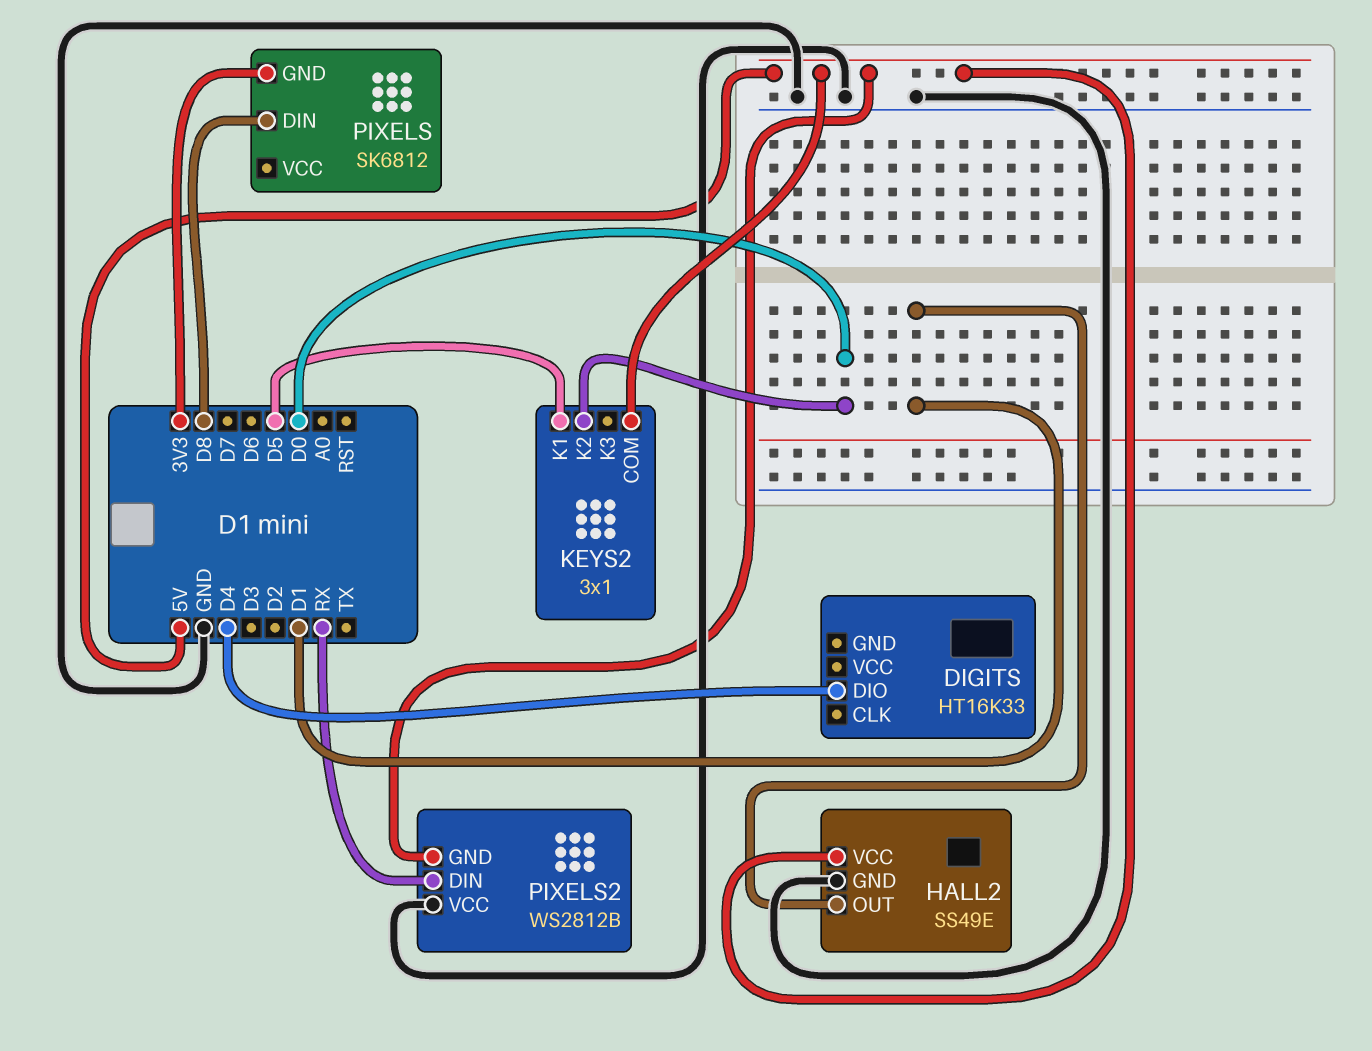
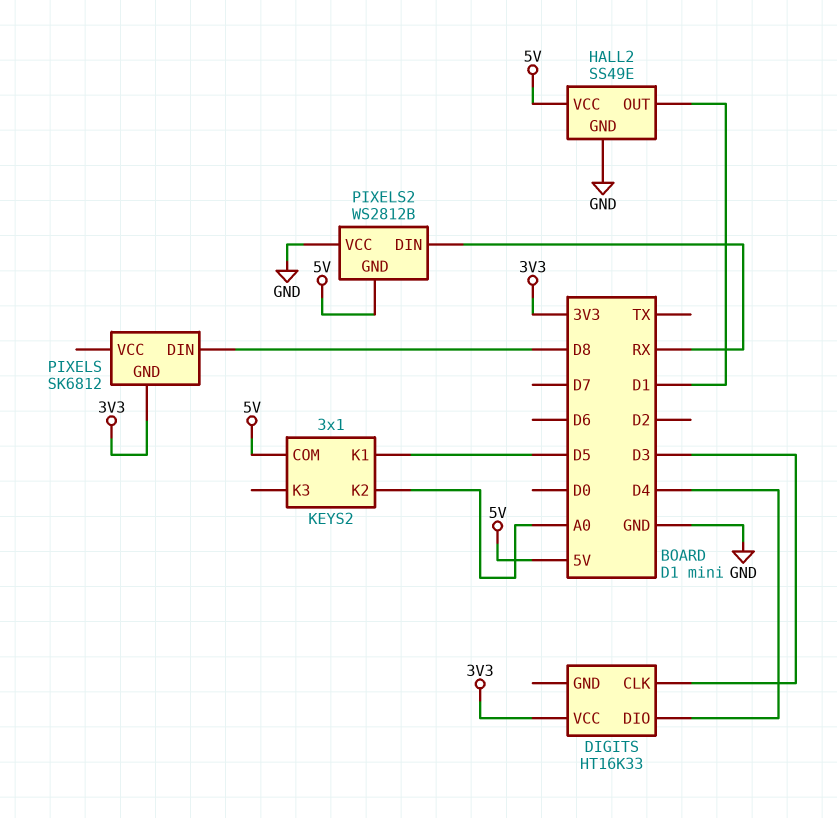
DIGITS pin CLK: none -> D3
DIGITS pin VCC: none -> 3V3
KEYS2 pin K2: D0 -> A0

